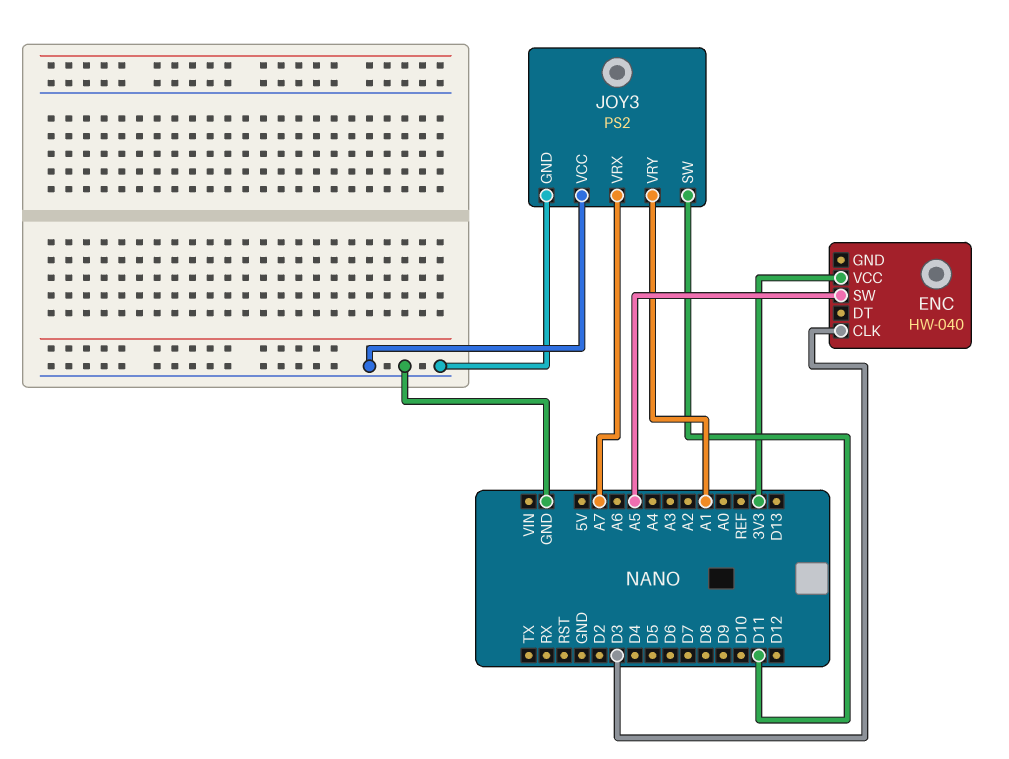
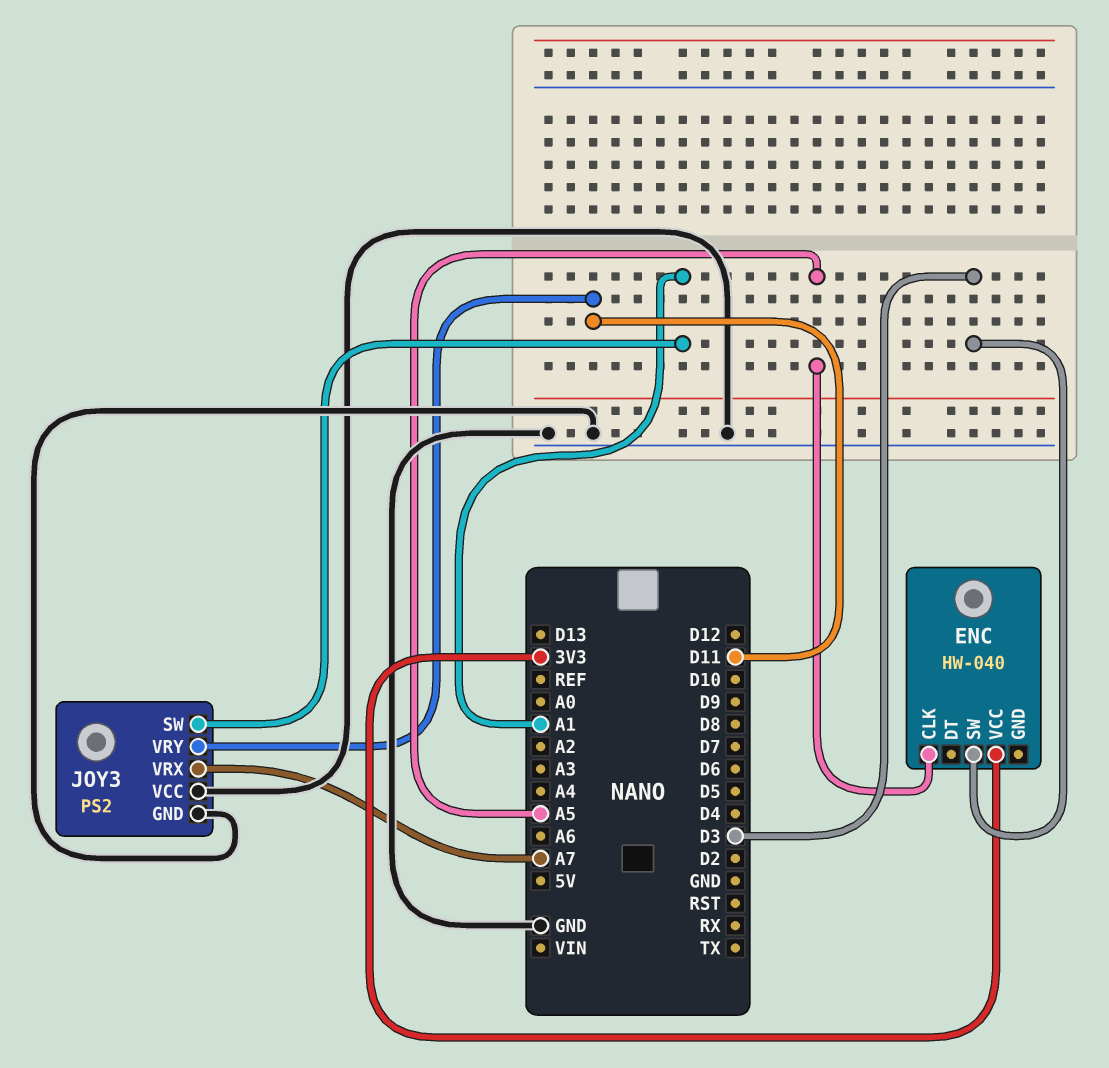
ENC pin CLK: D3 -> A5
ENC pin SW: A5 -> D3
JOY3 pin SW: D11 -> A1
JOY3 pin VRY: A1 -> D11

